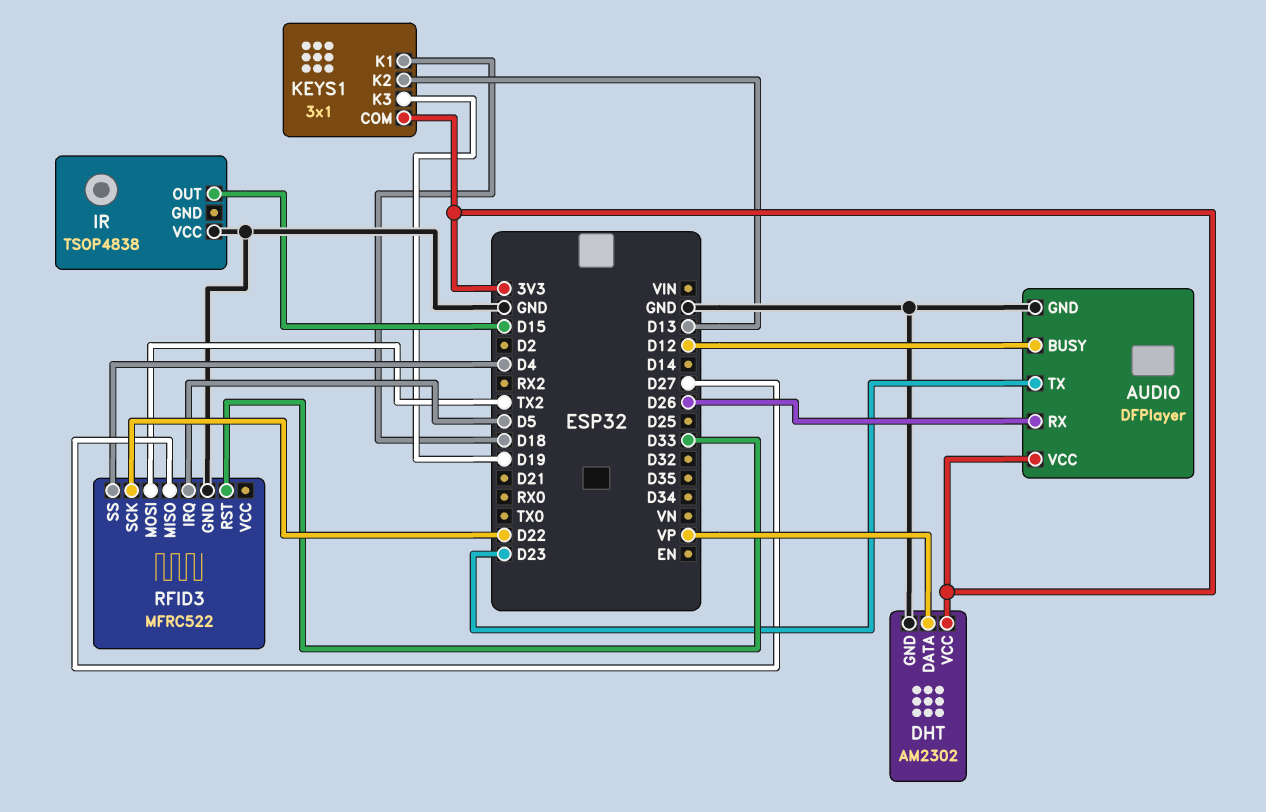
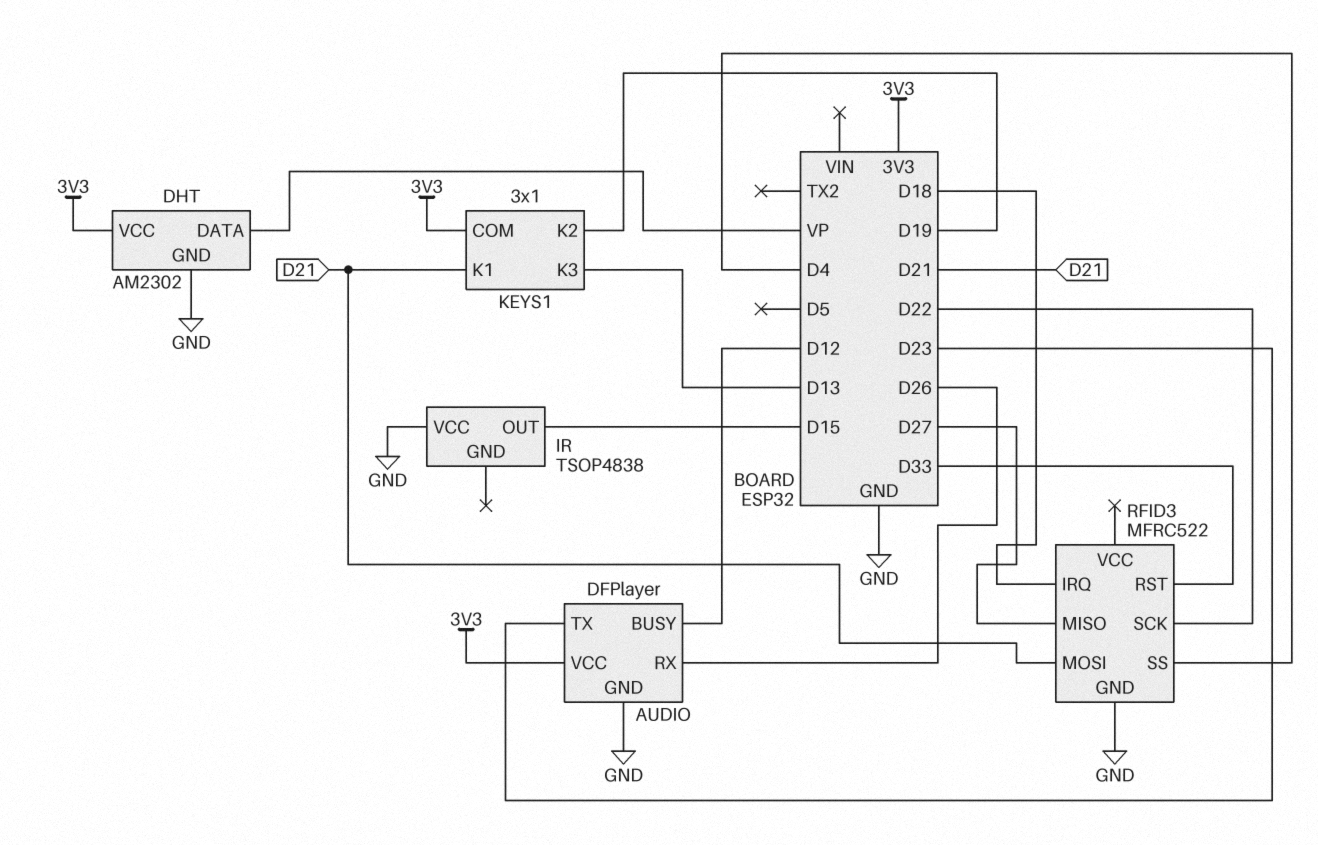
KEYS1 pin K1: D18 -> D21
KEYS1 pin K2: D13 -> D19
KEYS1 pin K3: D19 -> D13
RFID3 pin IRQ: D5 -> D18
RFID3 pin MOSI: TX2 -> D21

